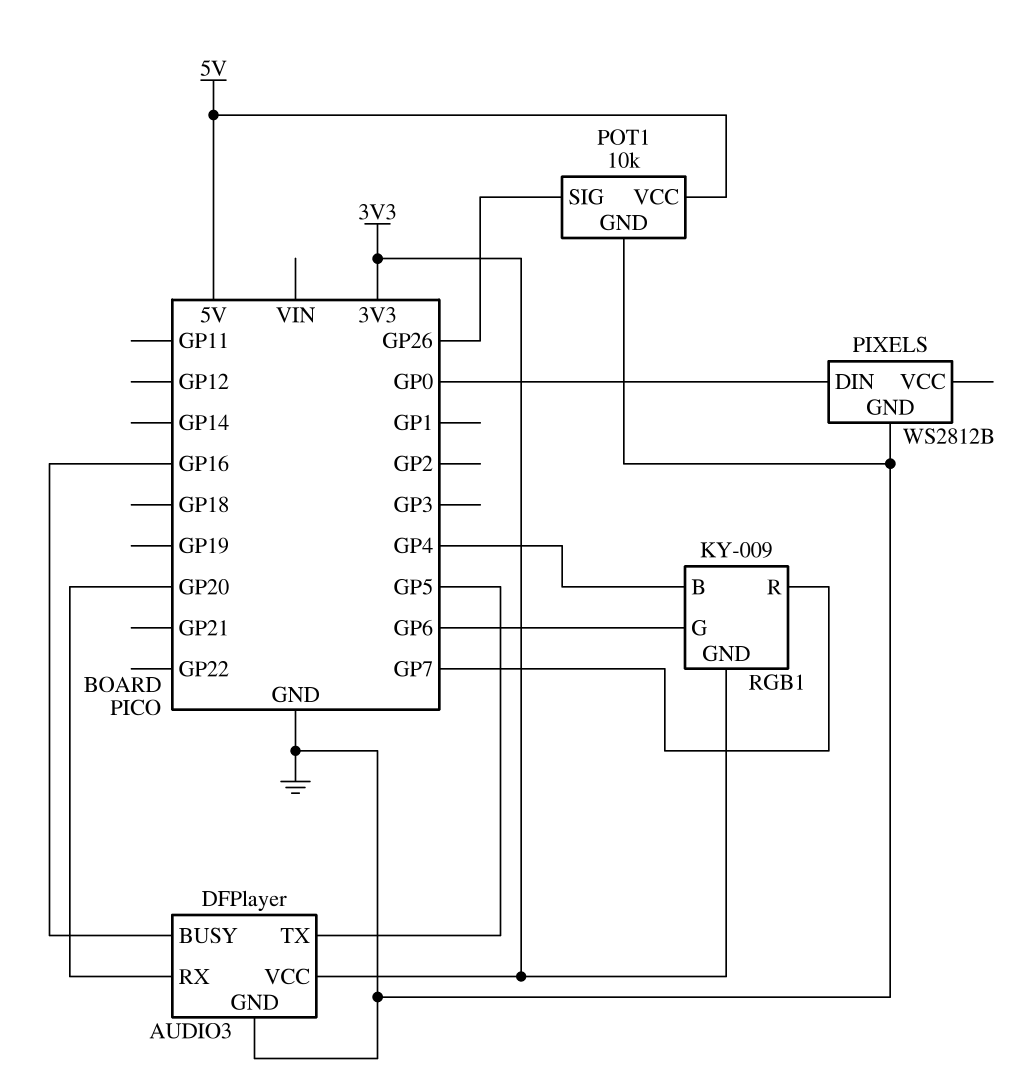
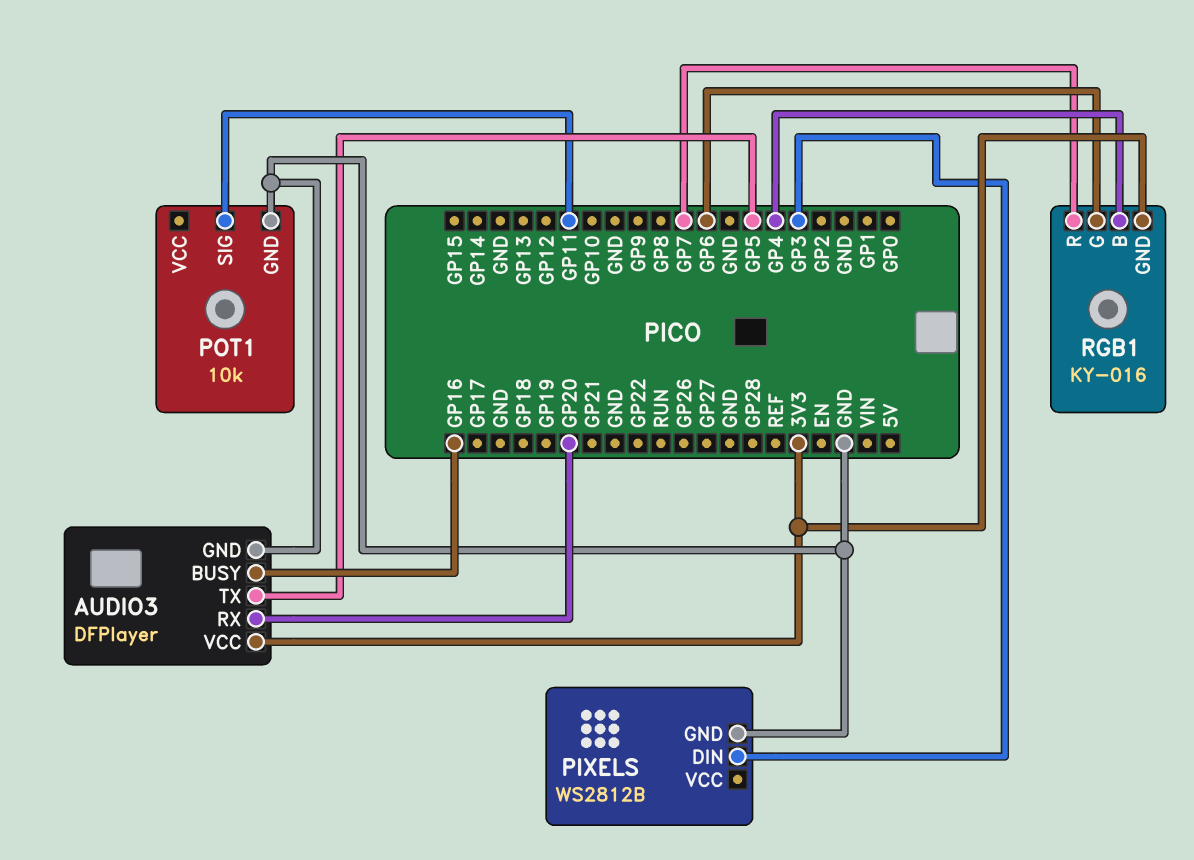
PIXELS pin DIN: GP0 -> GP3
POT1 pin SIG: GP26 -> GP11
POT1 pin VCC: 5V -> none
RGB1: KY-009 -> KY-016

